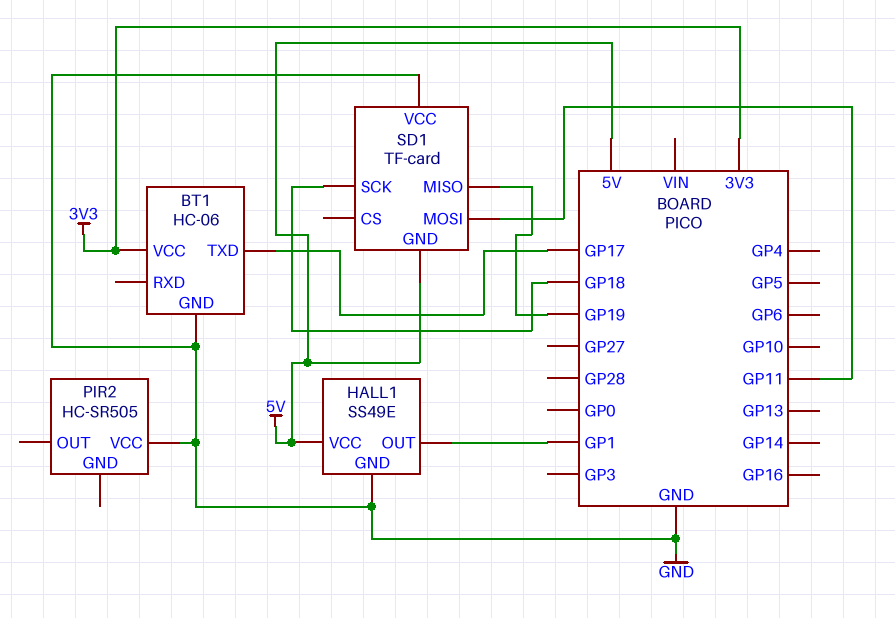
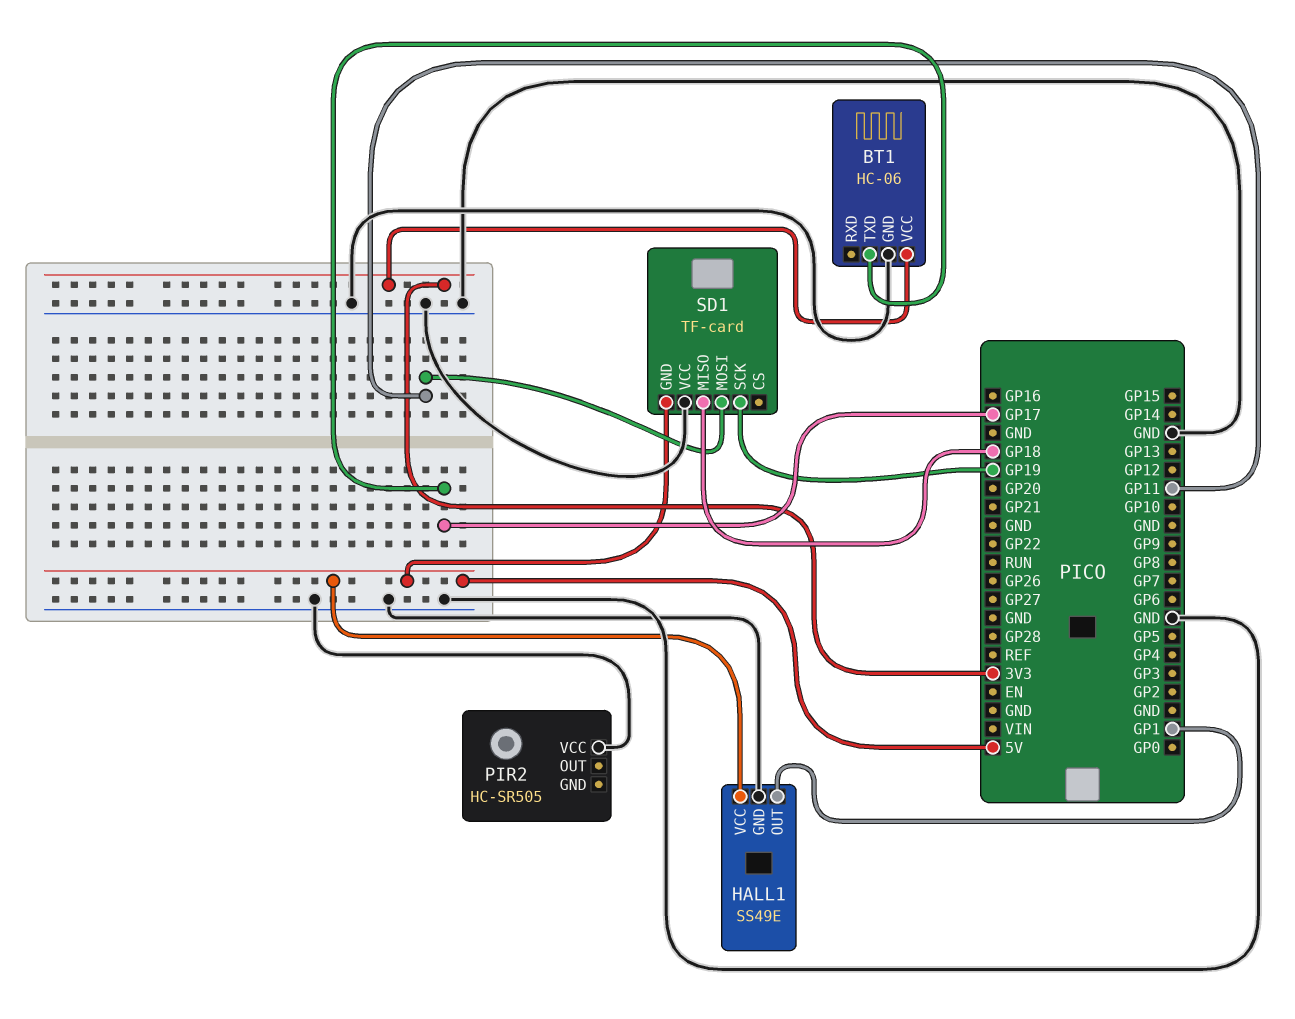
SD1 pin MISO: GP19 -> GP18
SD1 pin SCK: GP18 -> GP19

